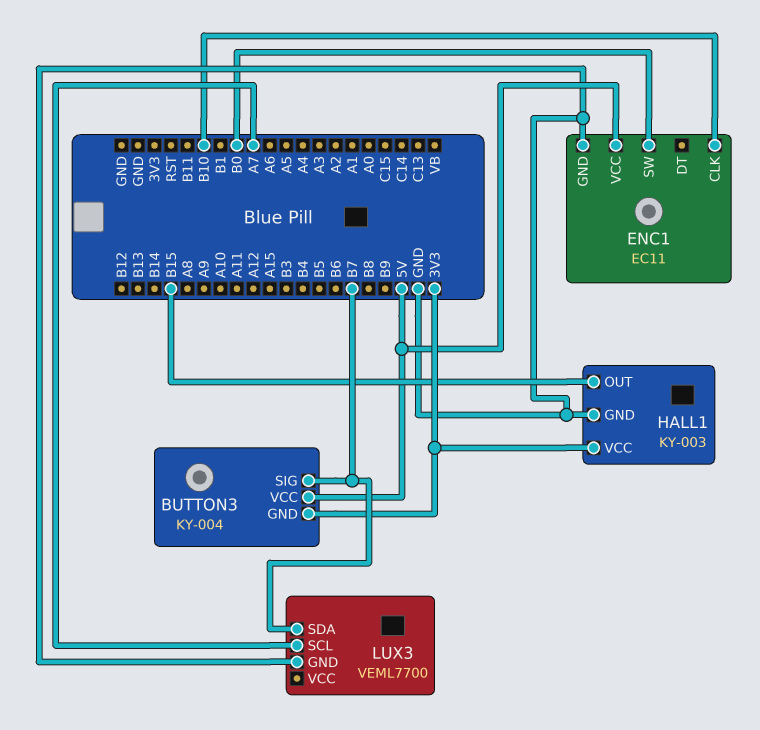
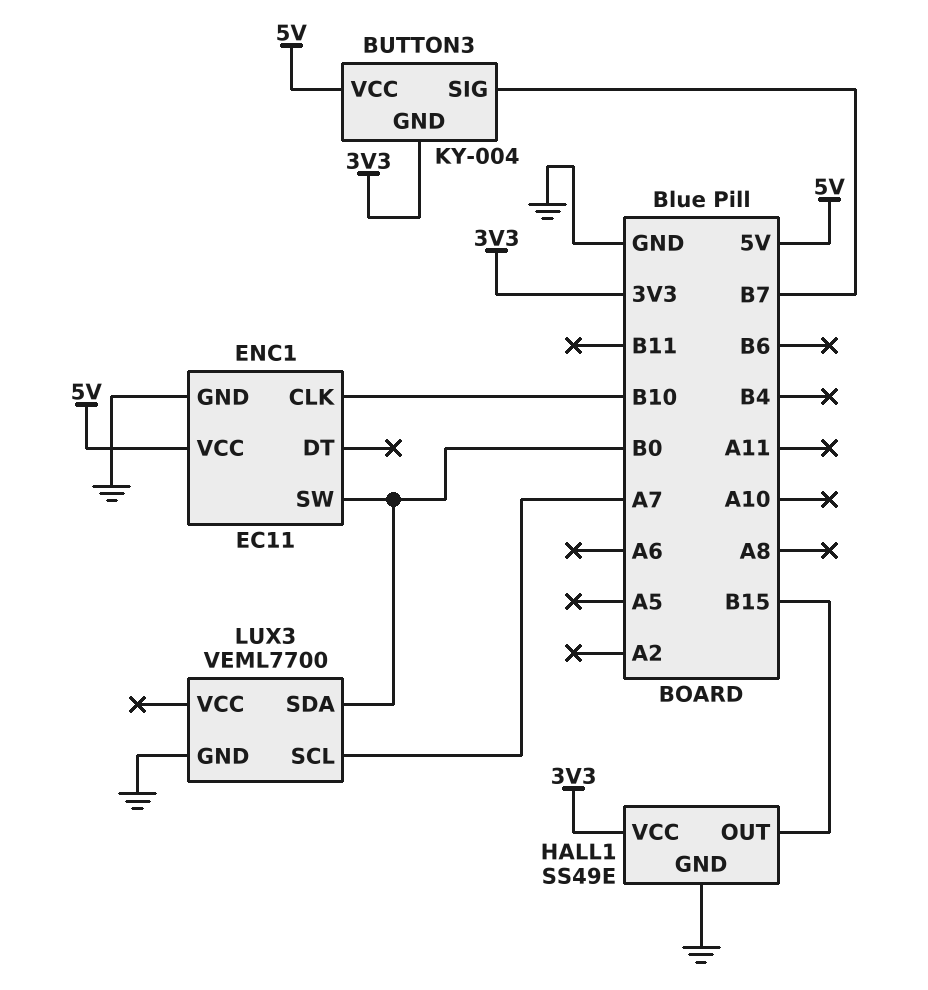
HALL1: KY-003 -> SS49E
LUX3 pin SDA: B7 -> B0

